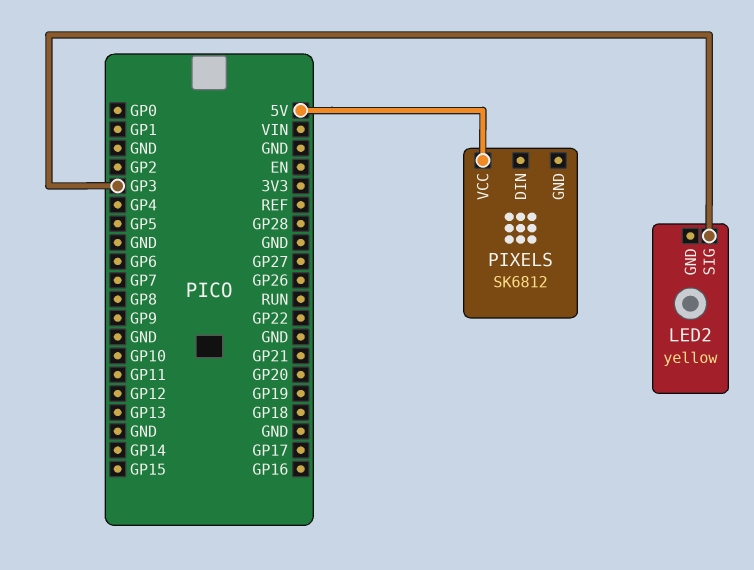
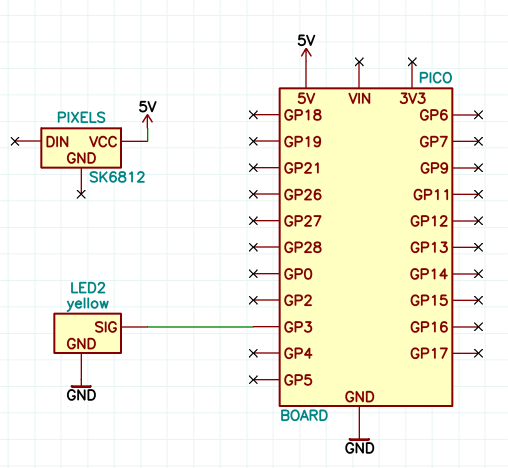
LED2 pin GND: none -> GND

